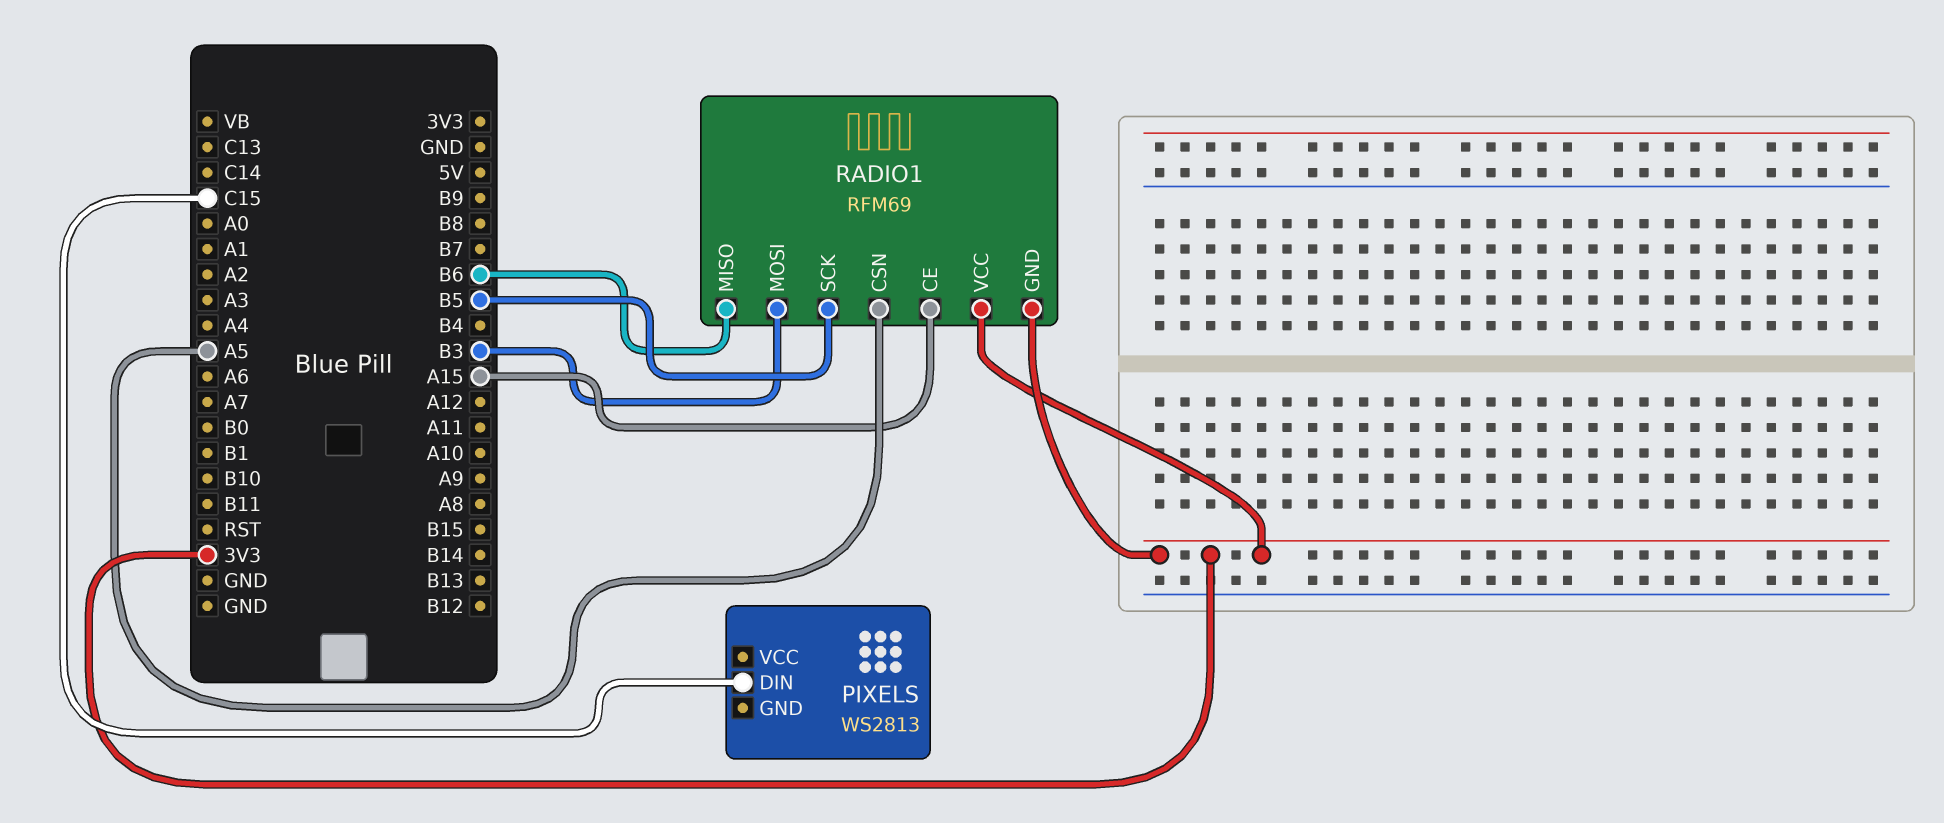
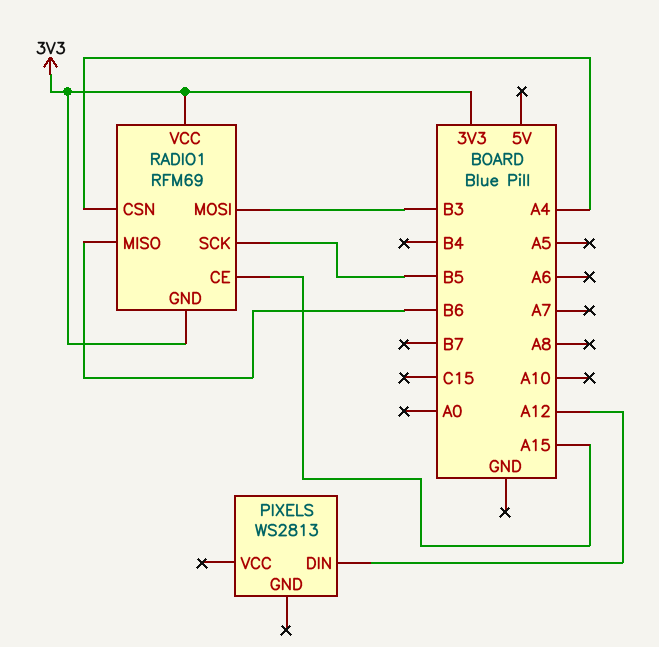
PIXELS pin DIN: C15 -> A12
RADIO1 pin CSN: A5 -> A4

